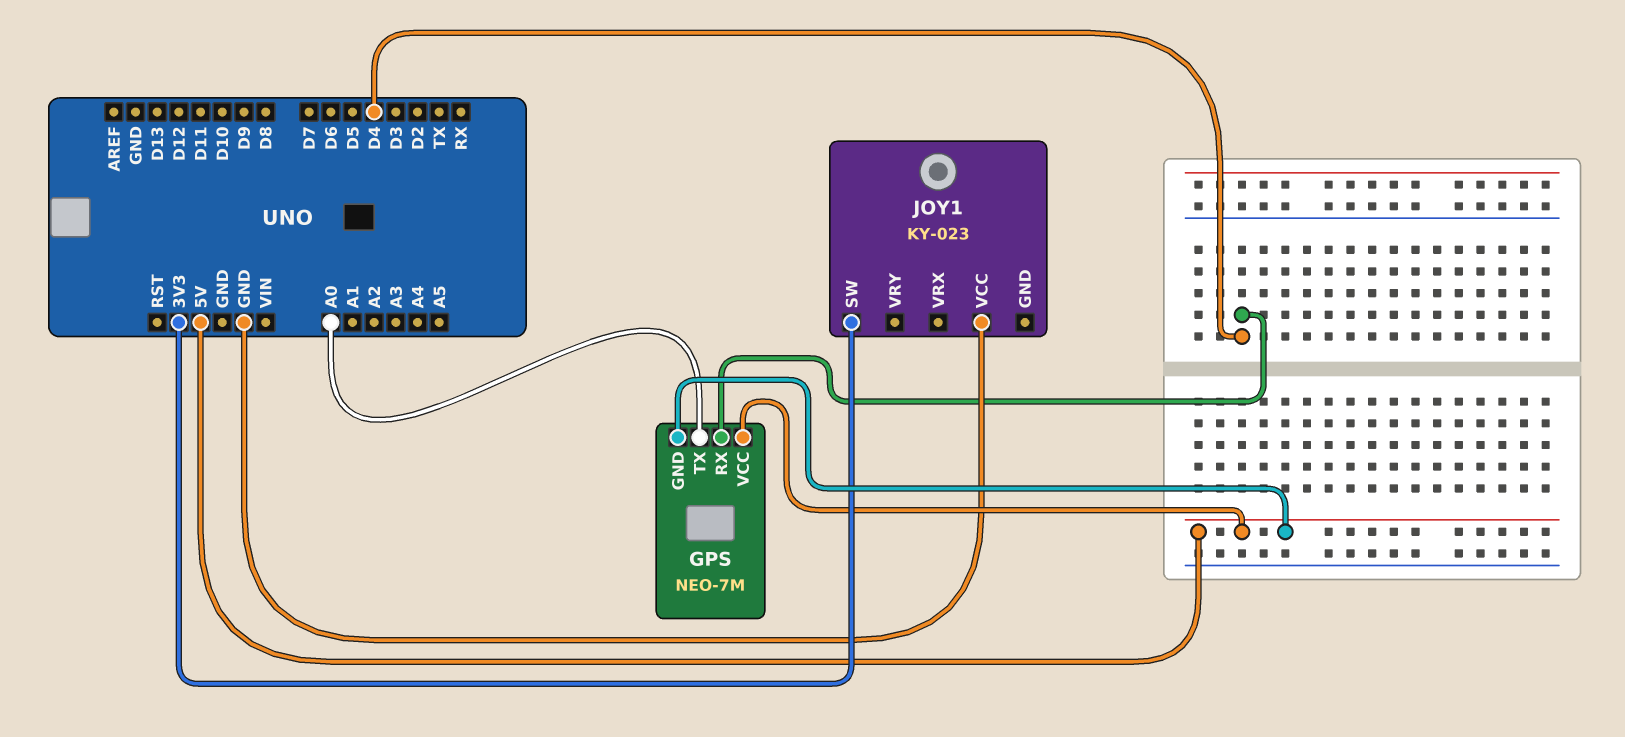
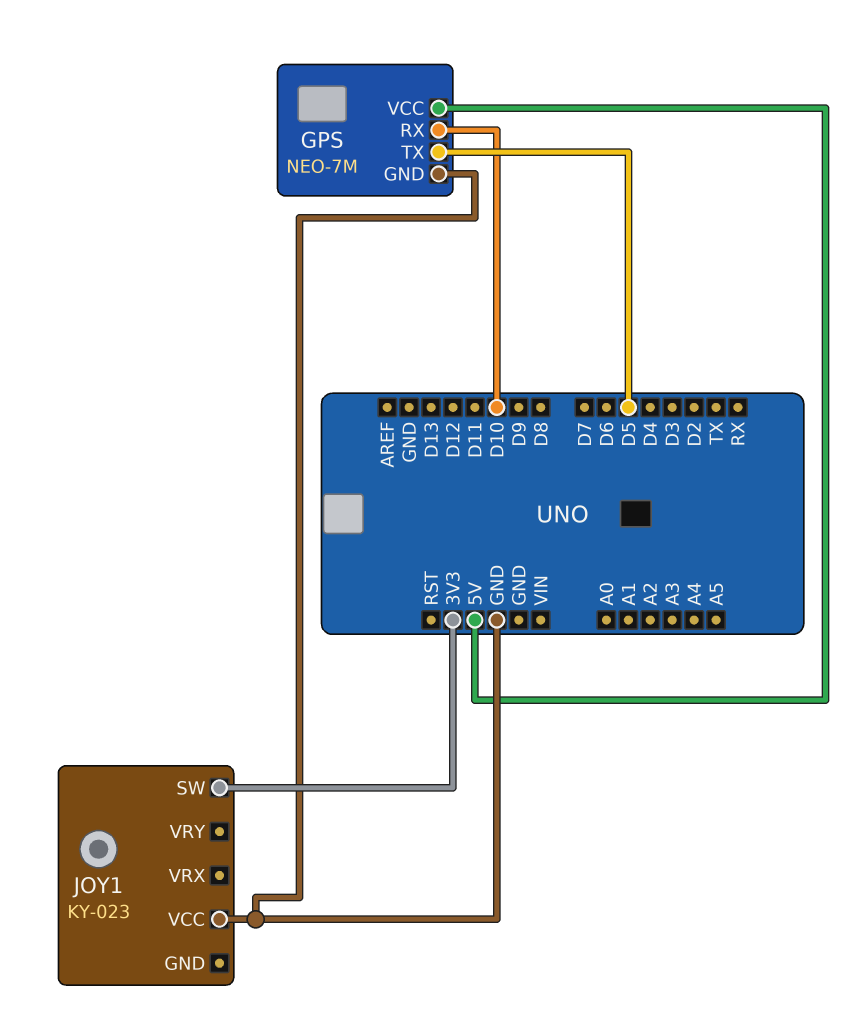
GPS pin GND: 5V -> GND
GPS pin RX: D4 -> D10
GPS pin TX: A0 -> D5

